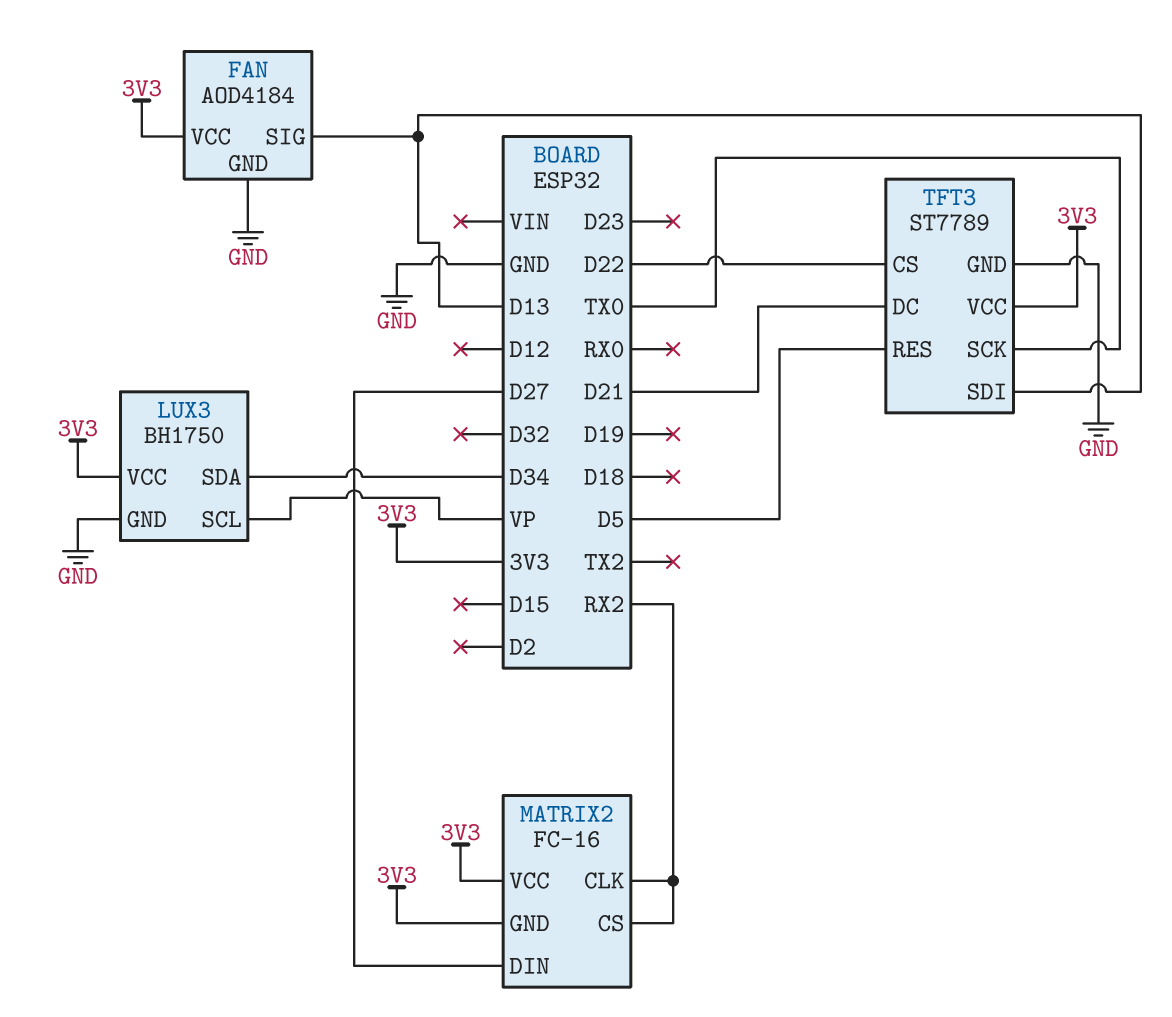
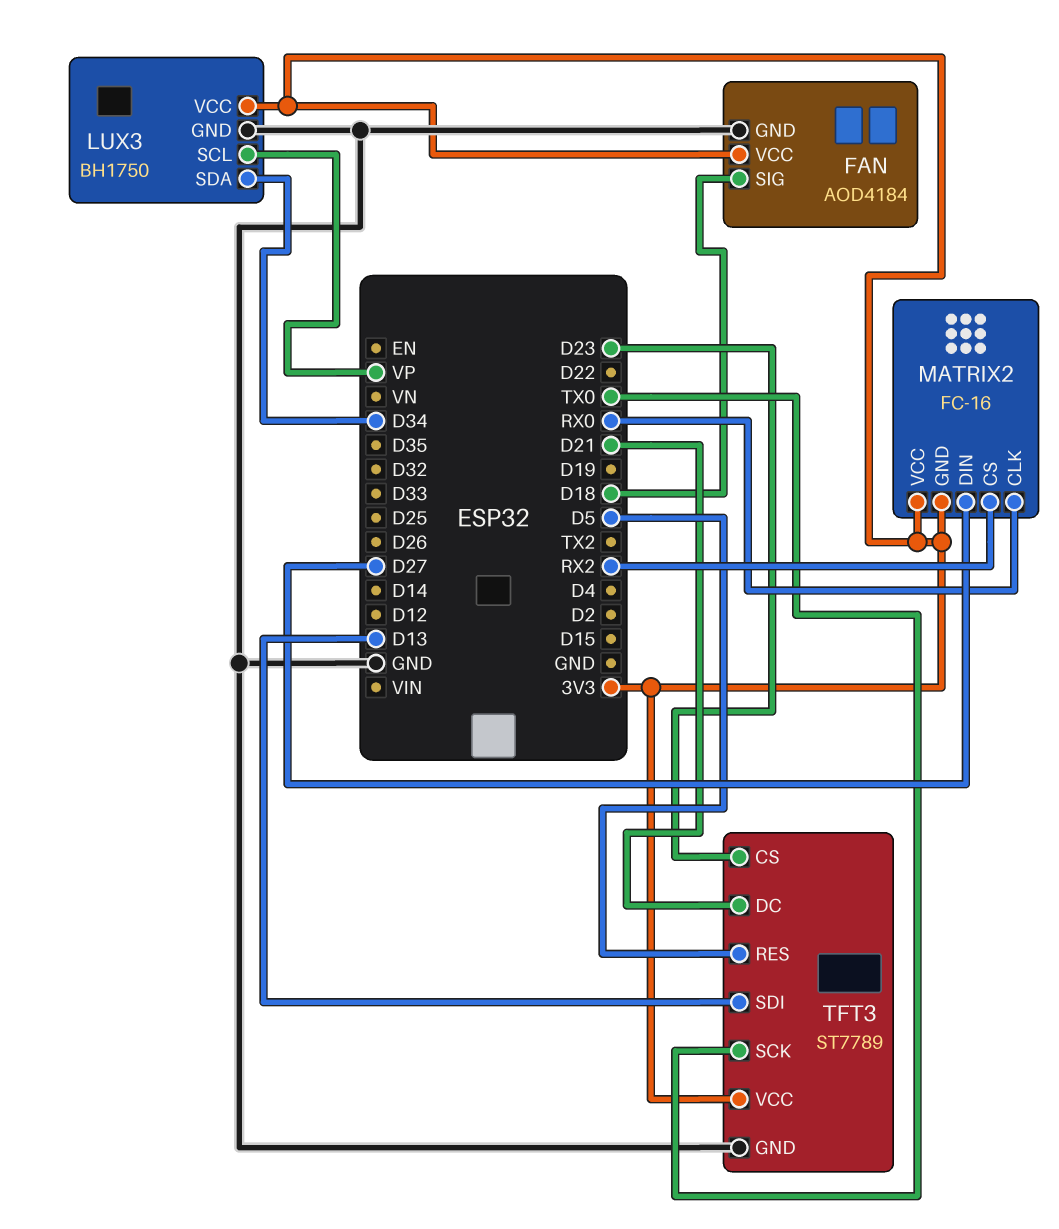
FAN pin SIG: D13 -> D18
MATRIX2 pin CLK: RX2 -> RX0
TFT3 pin CS: D22 -> D23

